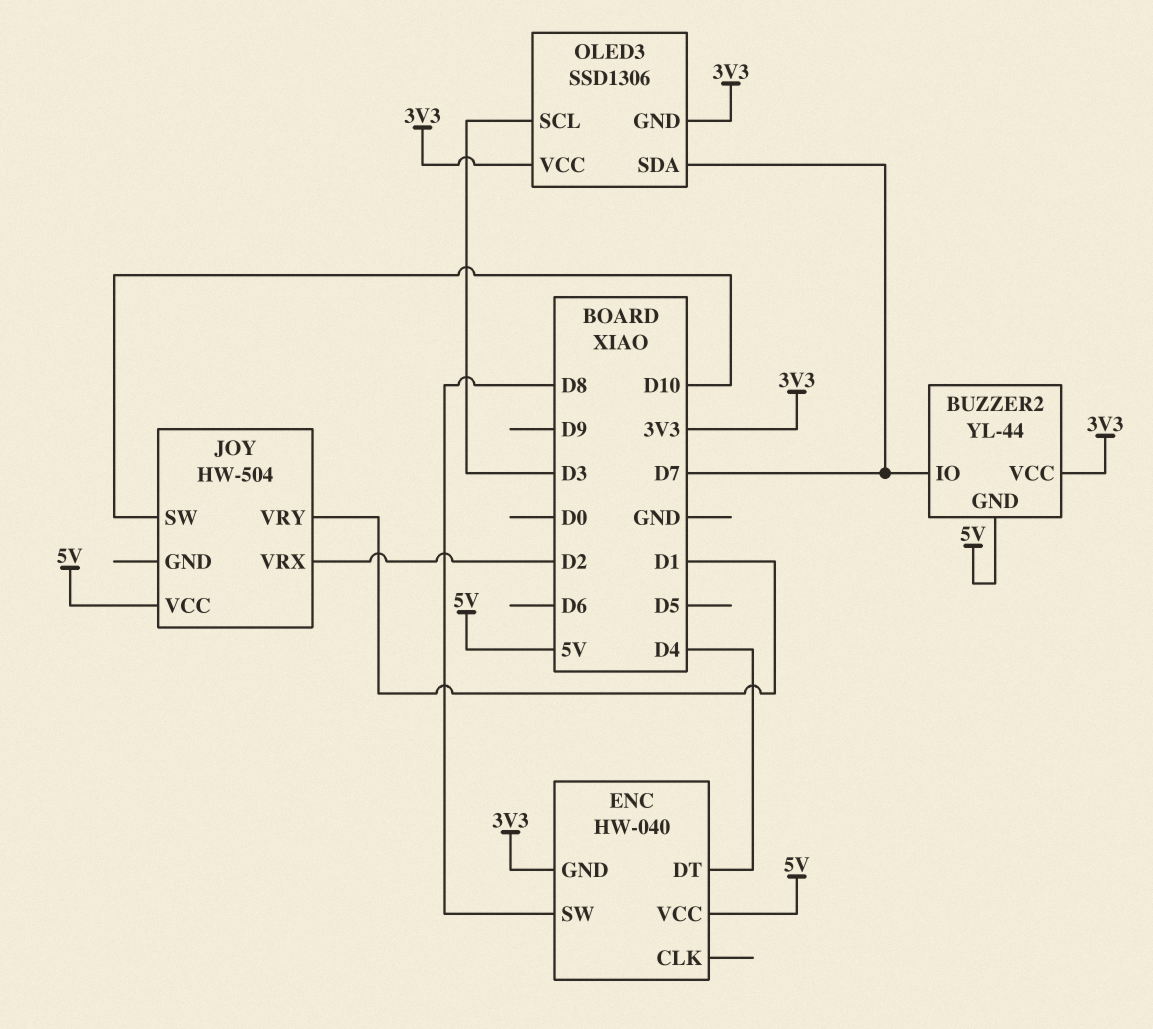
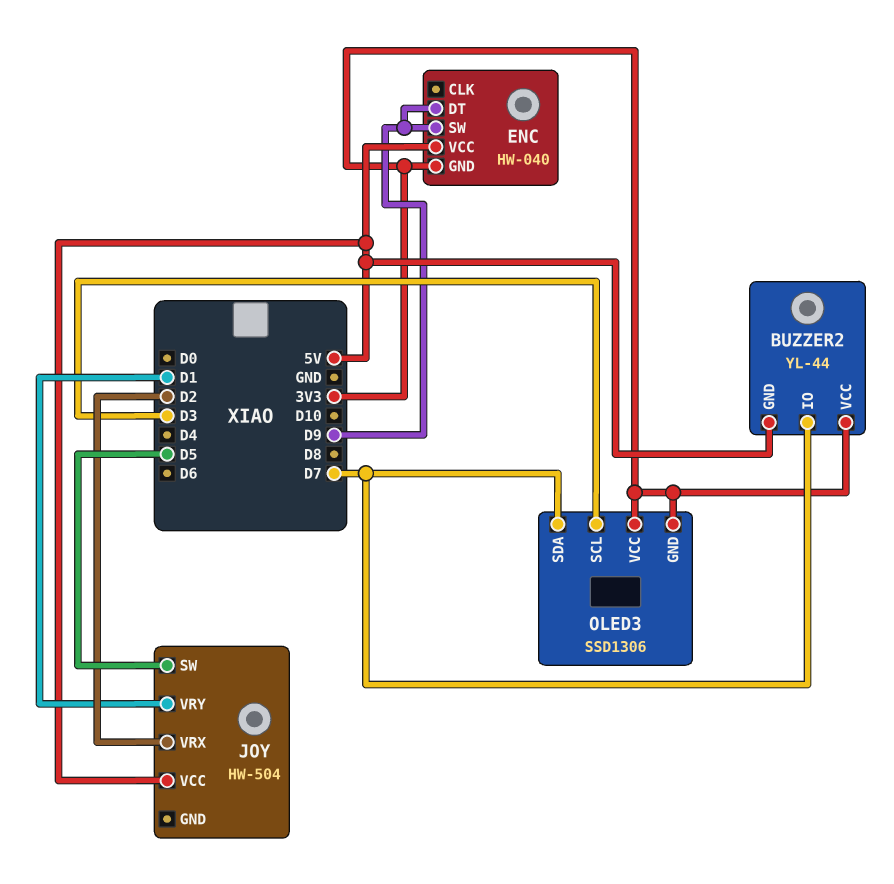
ENC pin DT: D4 -> D9
ENC pin SW: D8 -> D9
JOY pin SW: D10 -> D5

